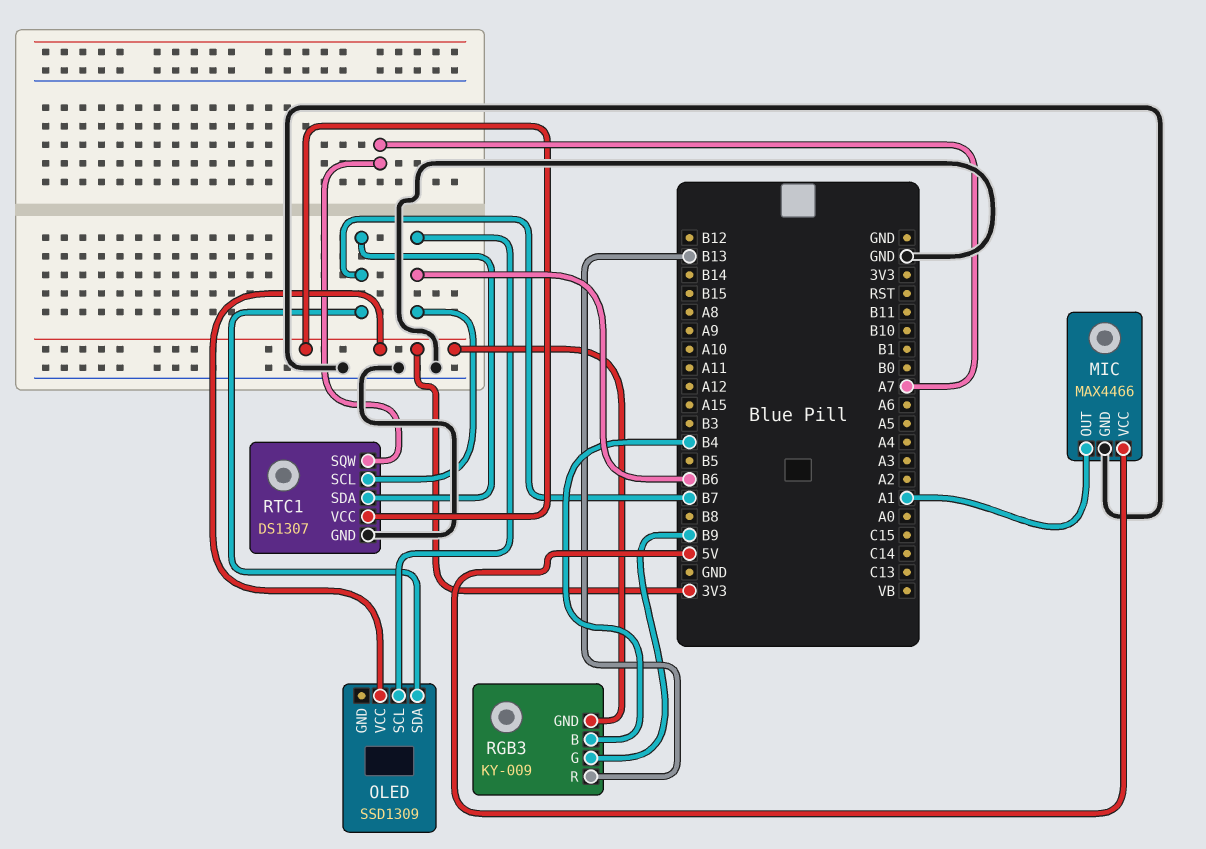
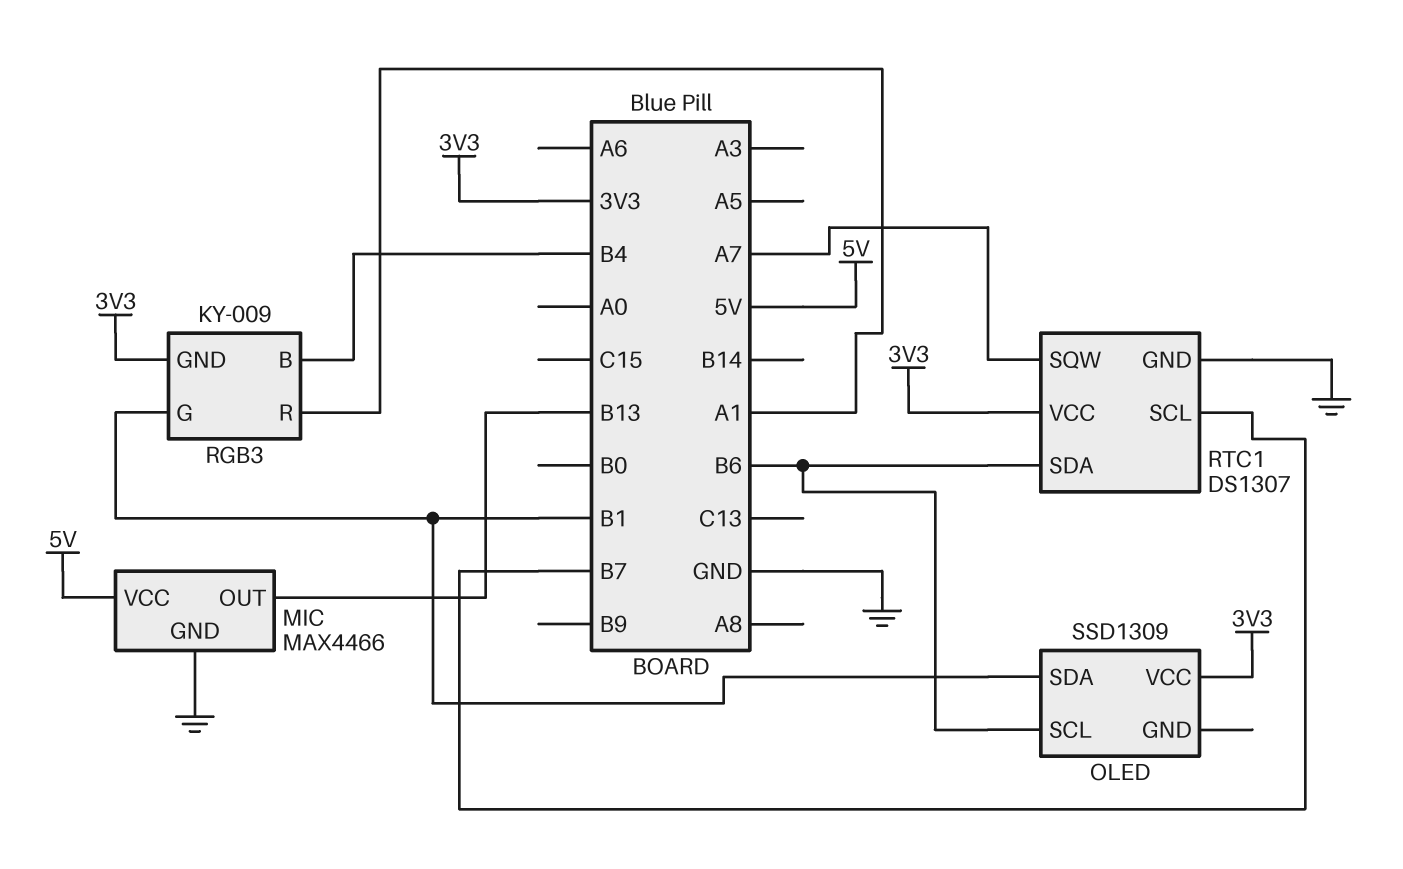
MIC pin OUT: A1 -> B13
OLED pin SDA: B7 -> B1
RGB3 pin G: B9 -> B1
RGB3 pin R: B13 -> A1
RTC1 pin SCL: B6 -> B7
RTC1 pin SDA: B7 -> B6

